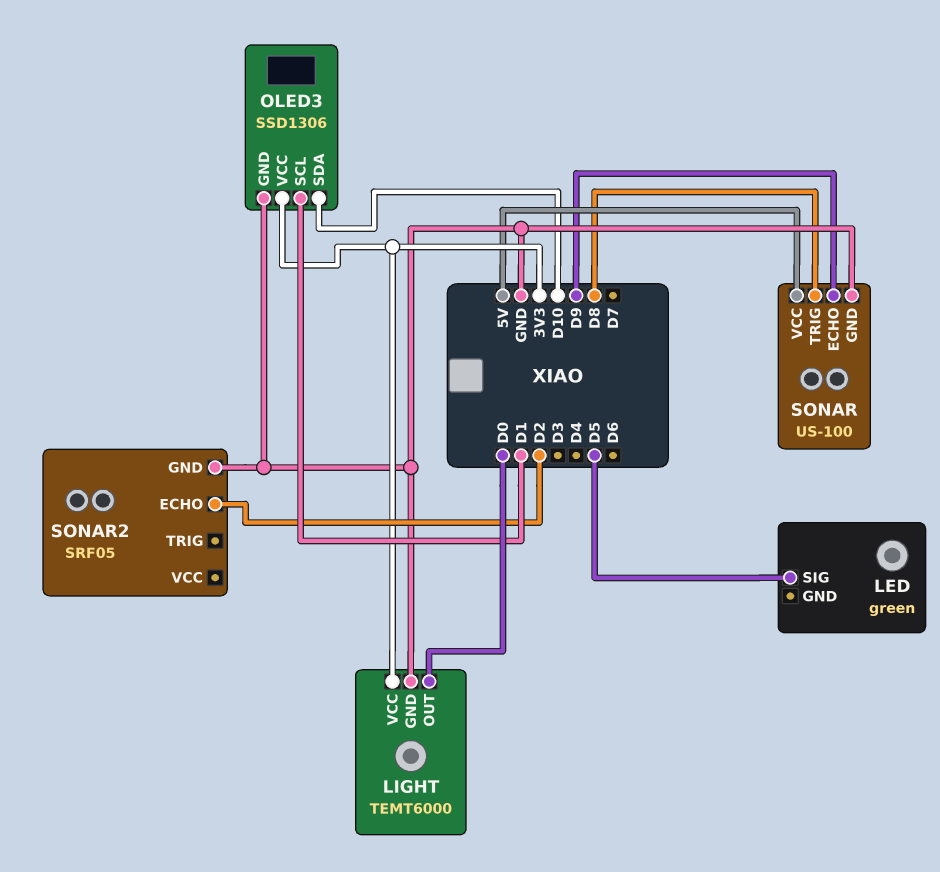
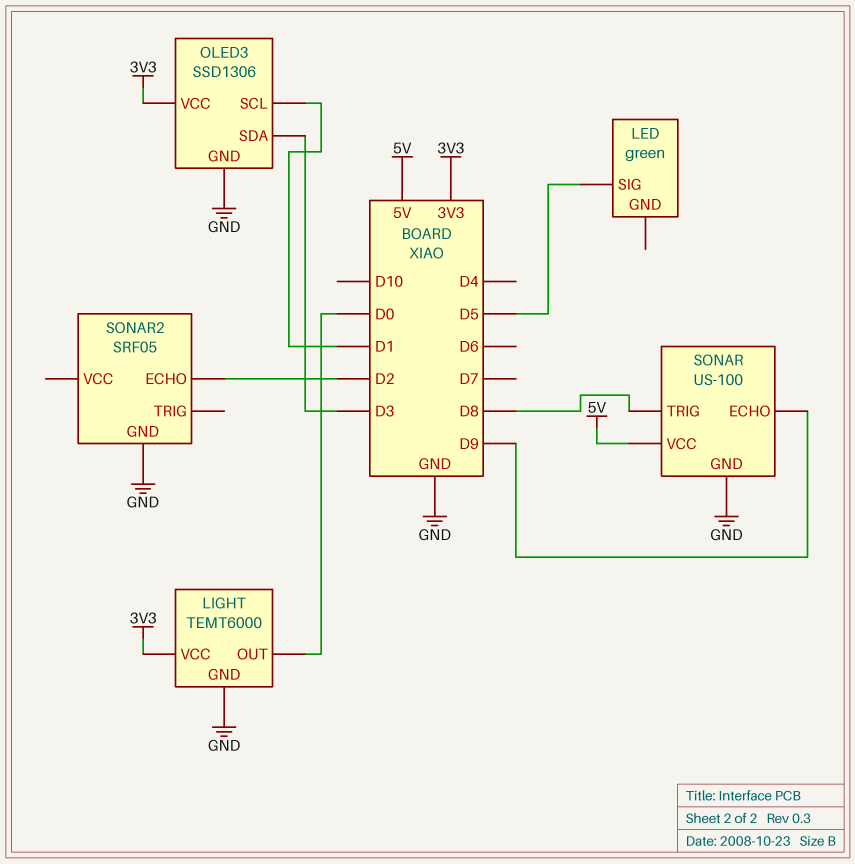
OLED3 pin SDA: D10 -> D3

